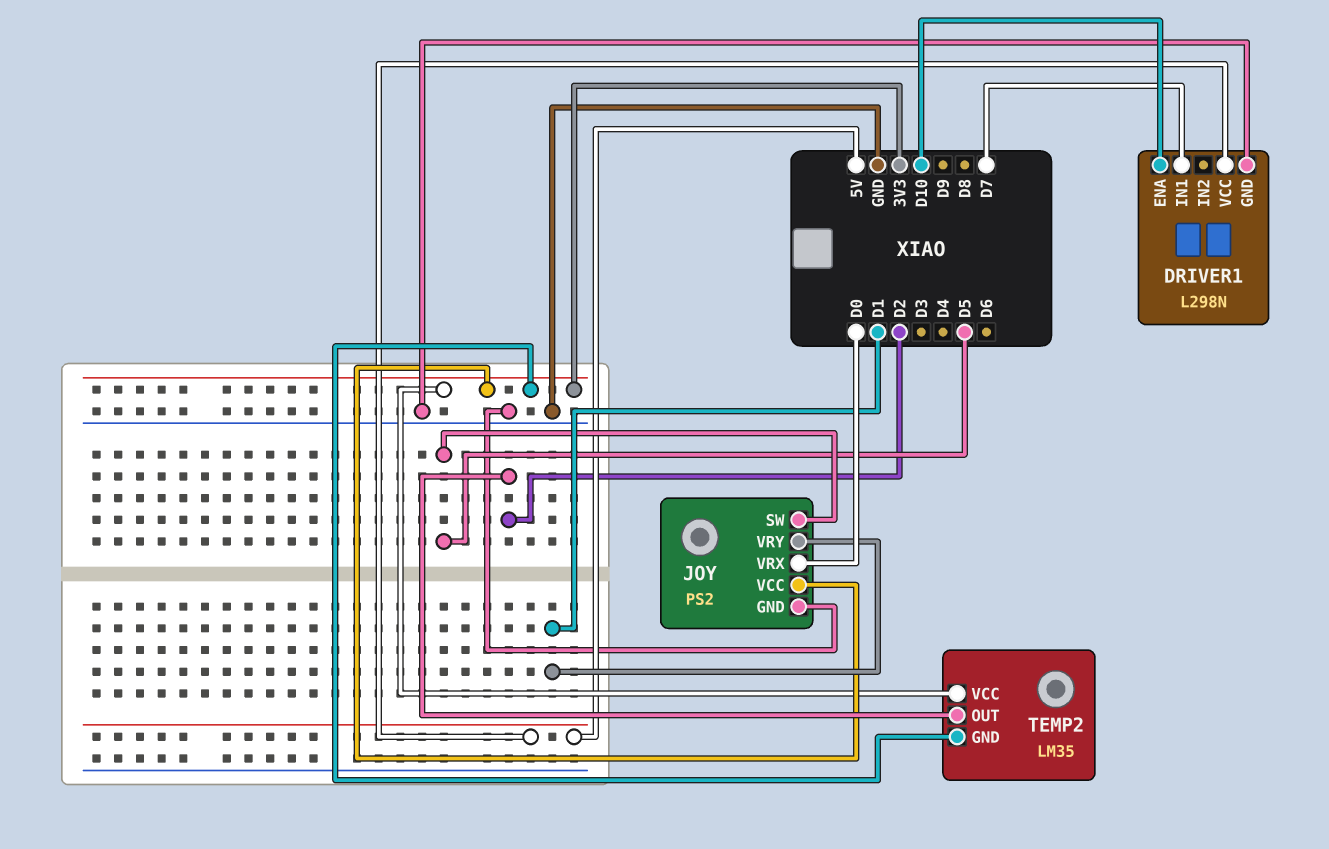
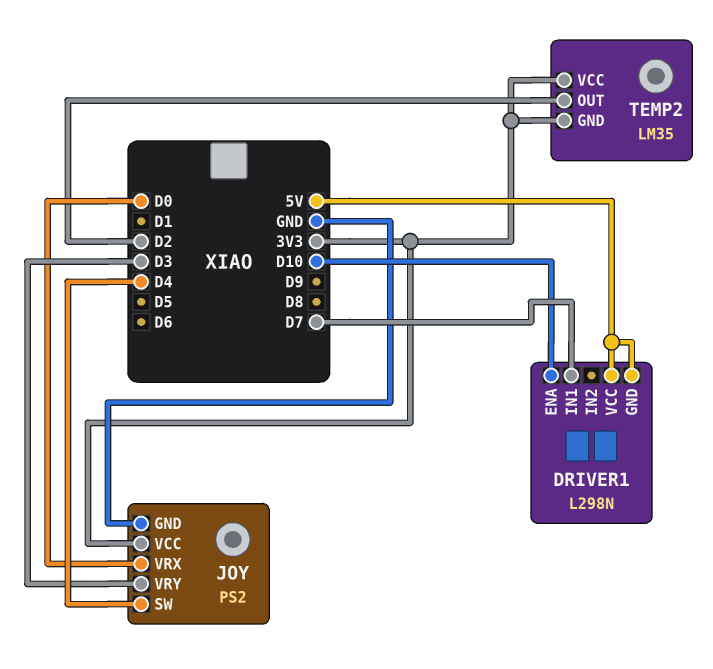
DRIVER1 pin GND: GND -> 5V
JOY pin SW: D5 -> D4
JOY pin VRY: D1 -> D3

